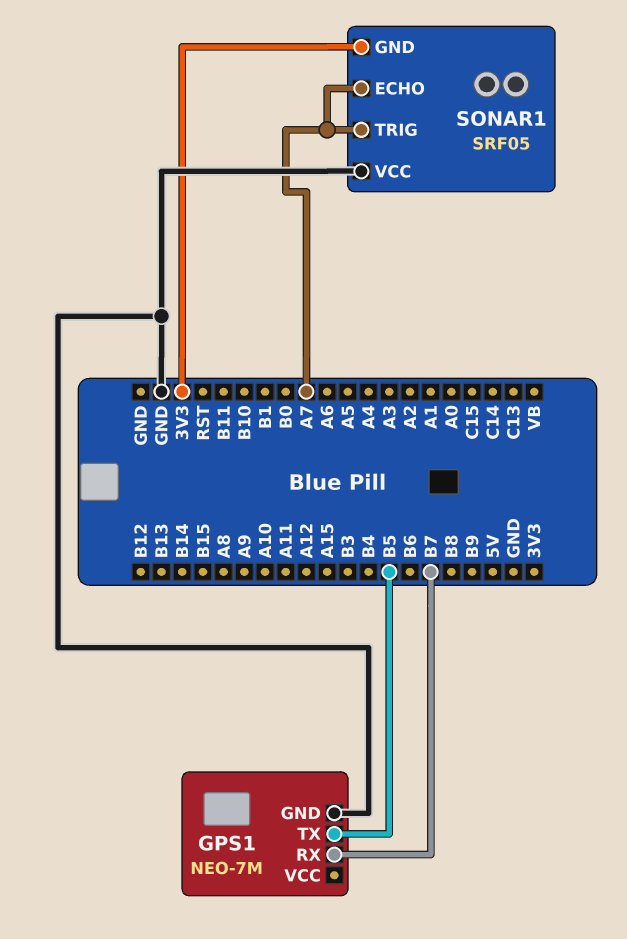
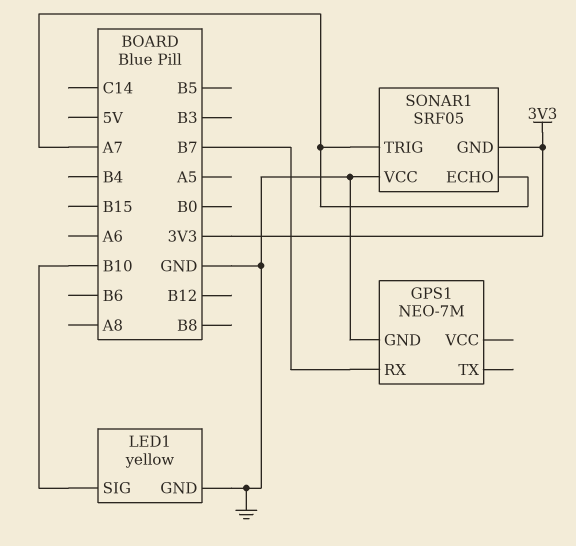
GPS1 pin TX: B5 -> none
LED1: none -> yellow
LED1 pin GND: none -> GND
LED1 pin SIG: none -> B10

